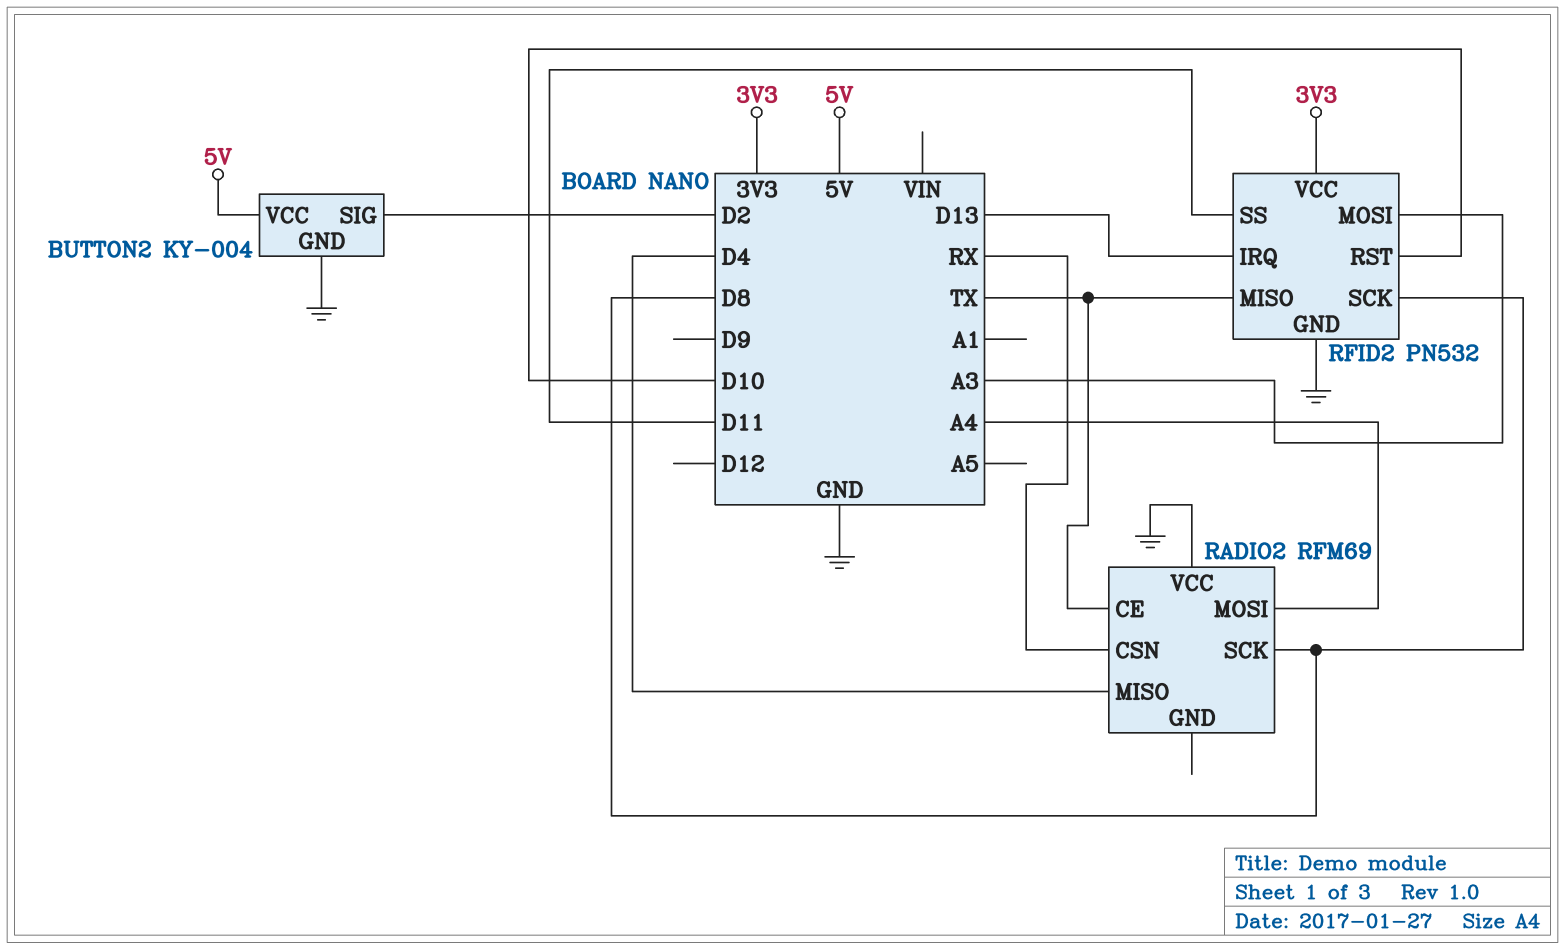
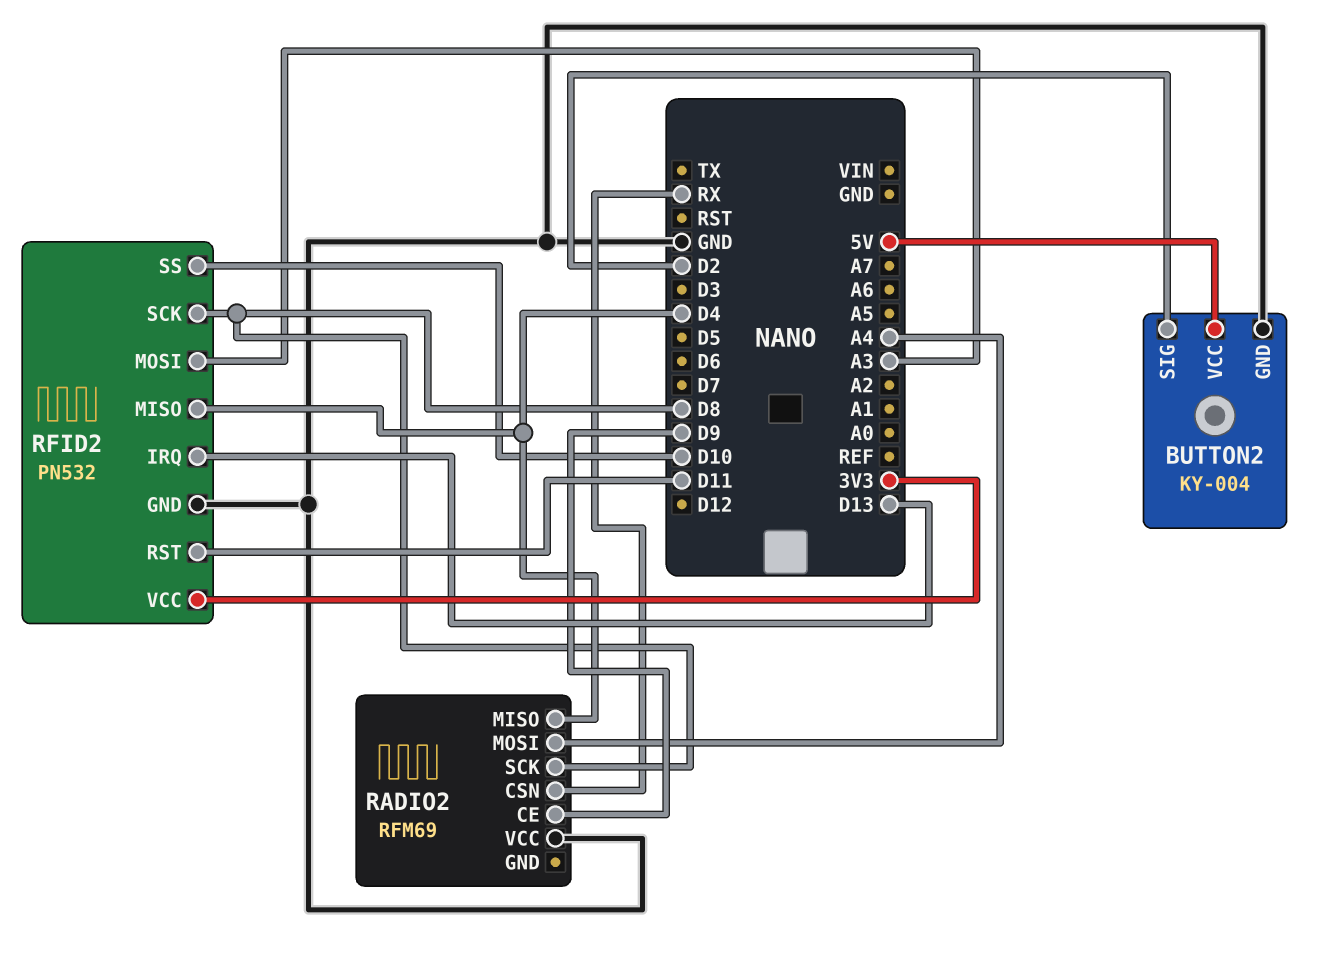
RADIO2 pin CE: TX -> D9
RFID2 pin MISO: TX -> D4
RFID2 pin RST: D10 -> D11
RFID2 pin SS: D11 -> D10

